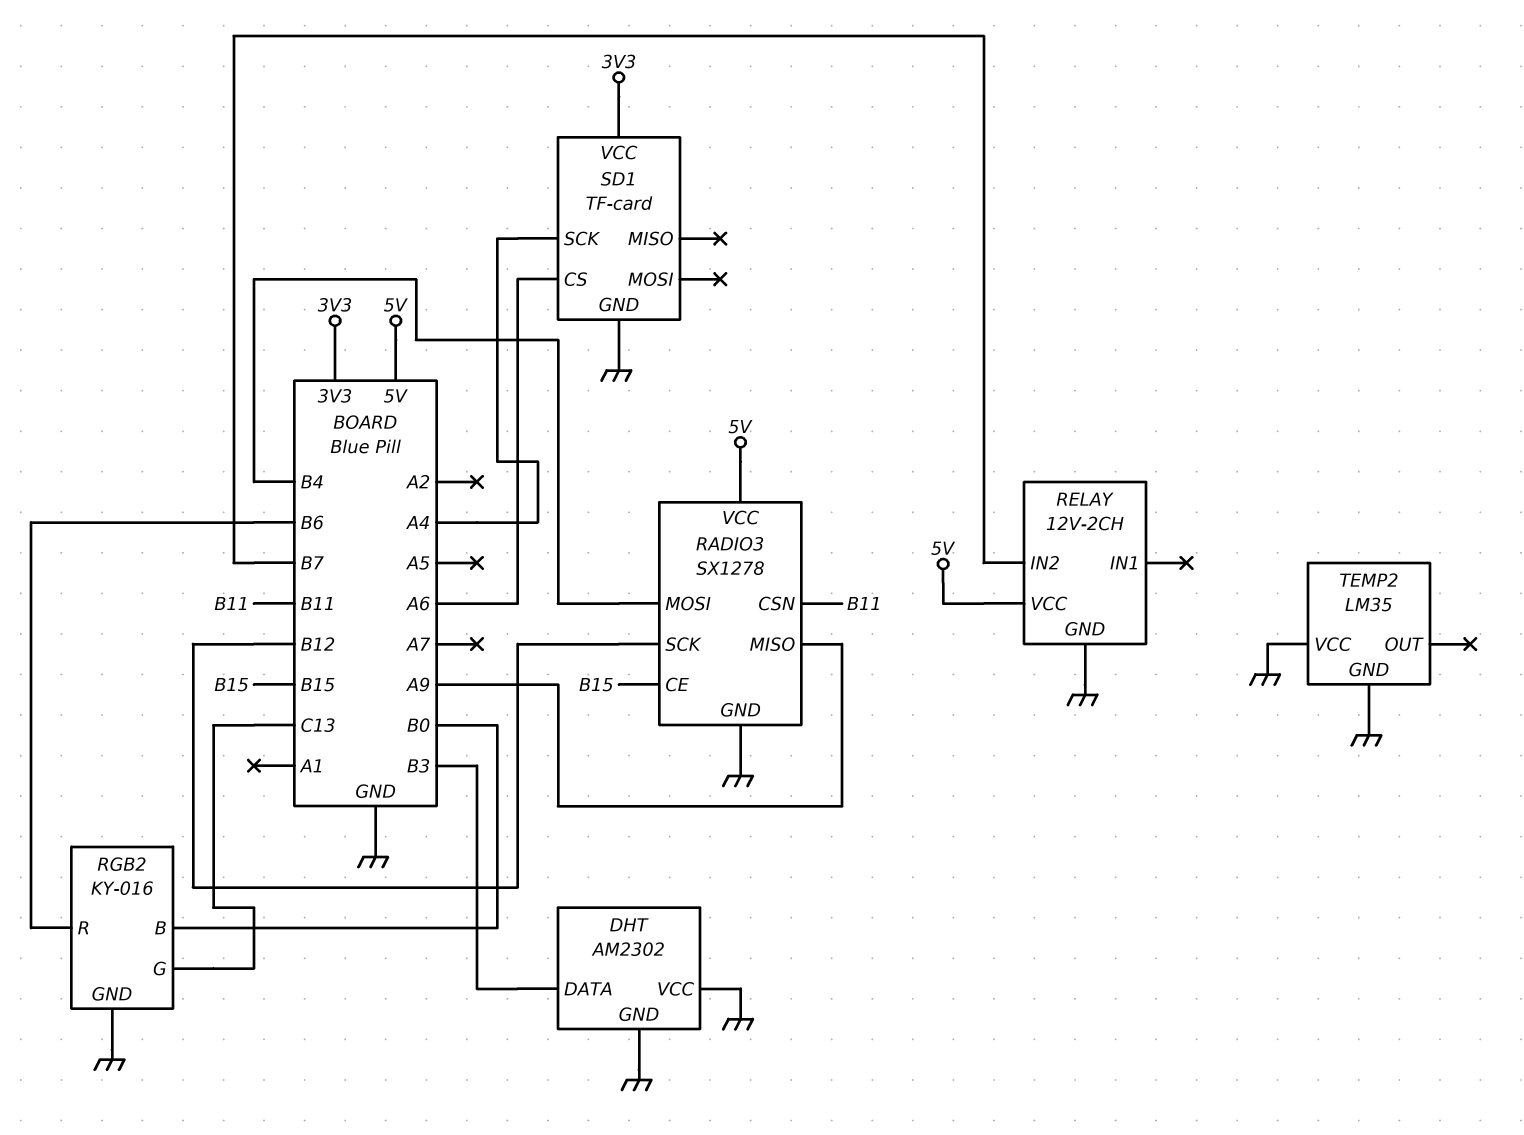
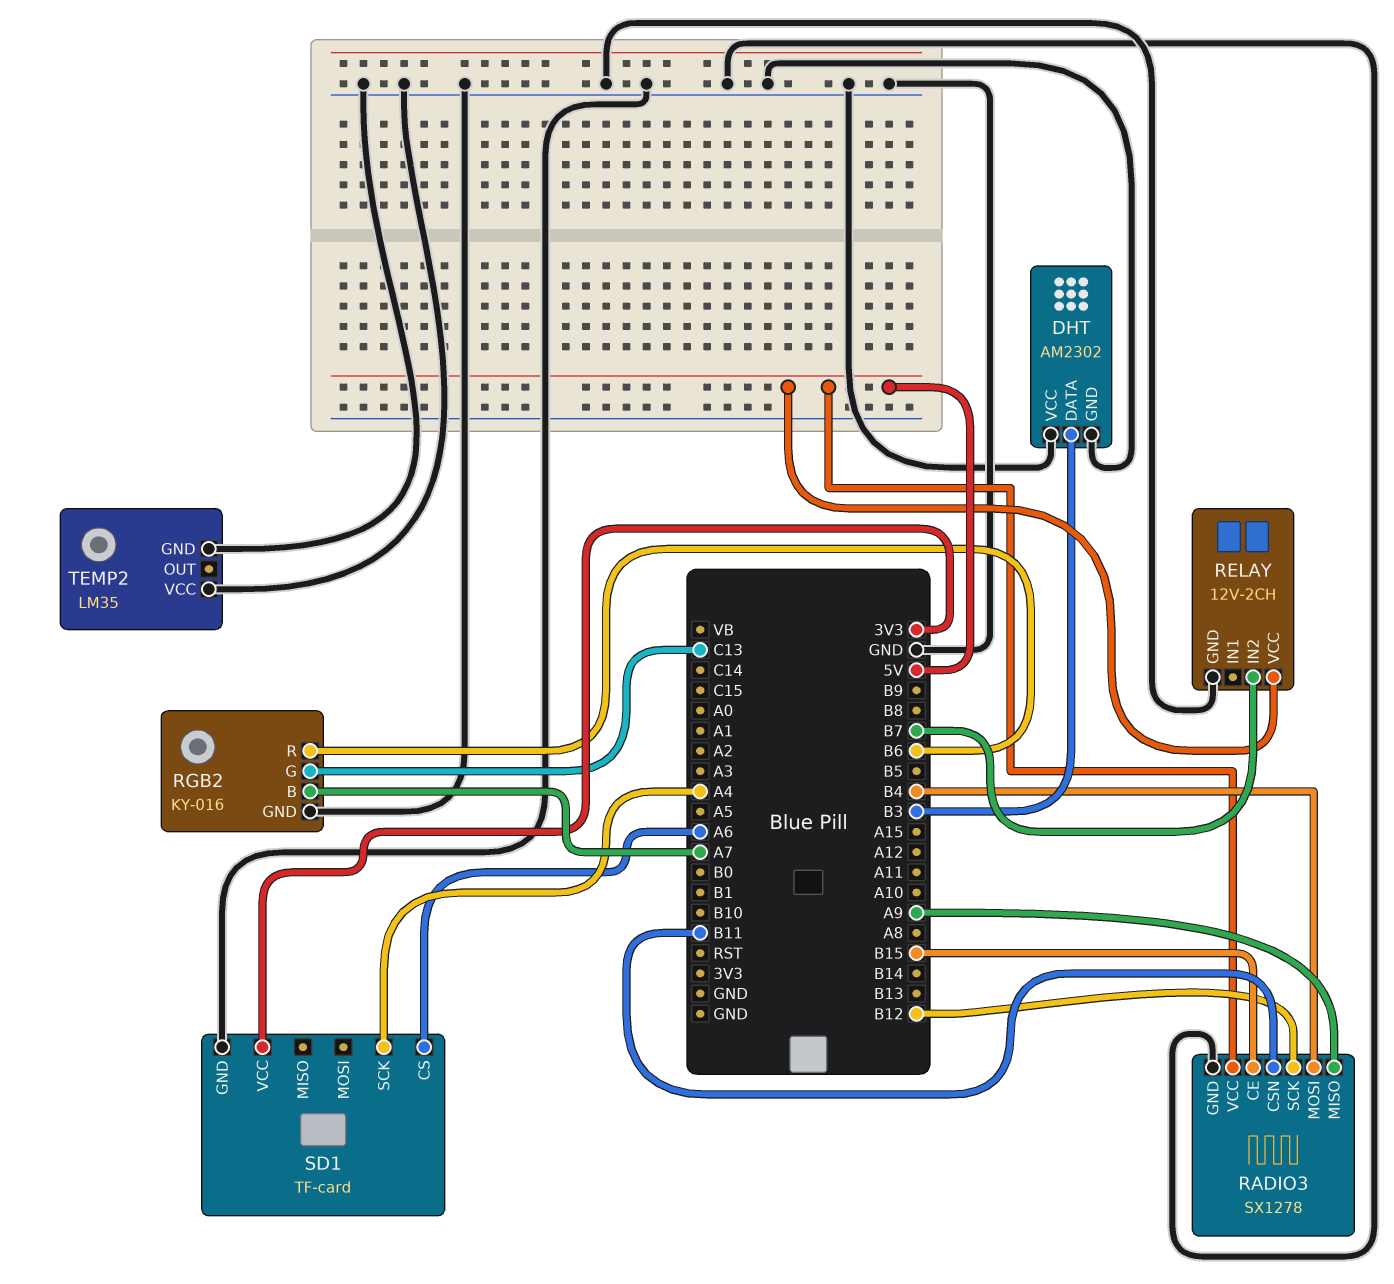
RGB2 pin B: B0 -> A7

